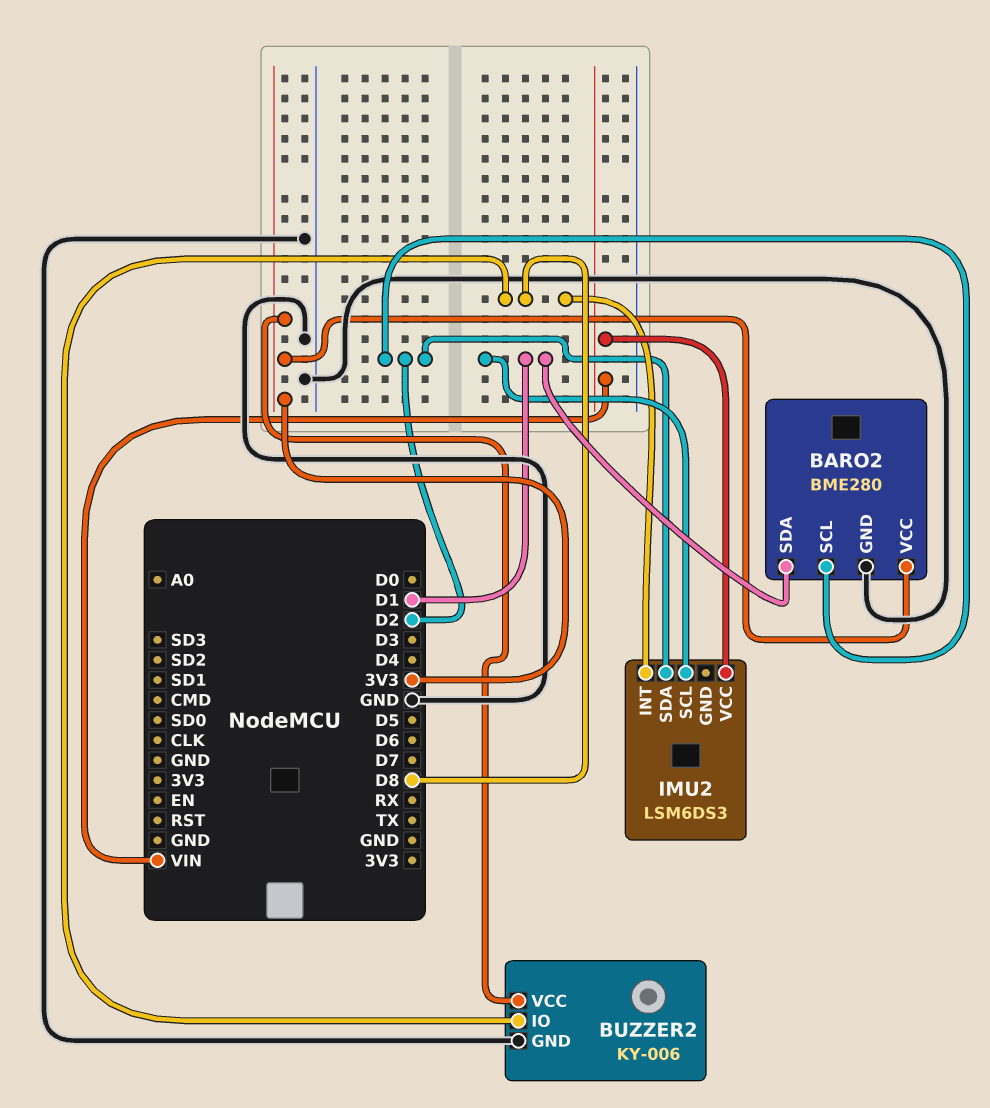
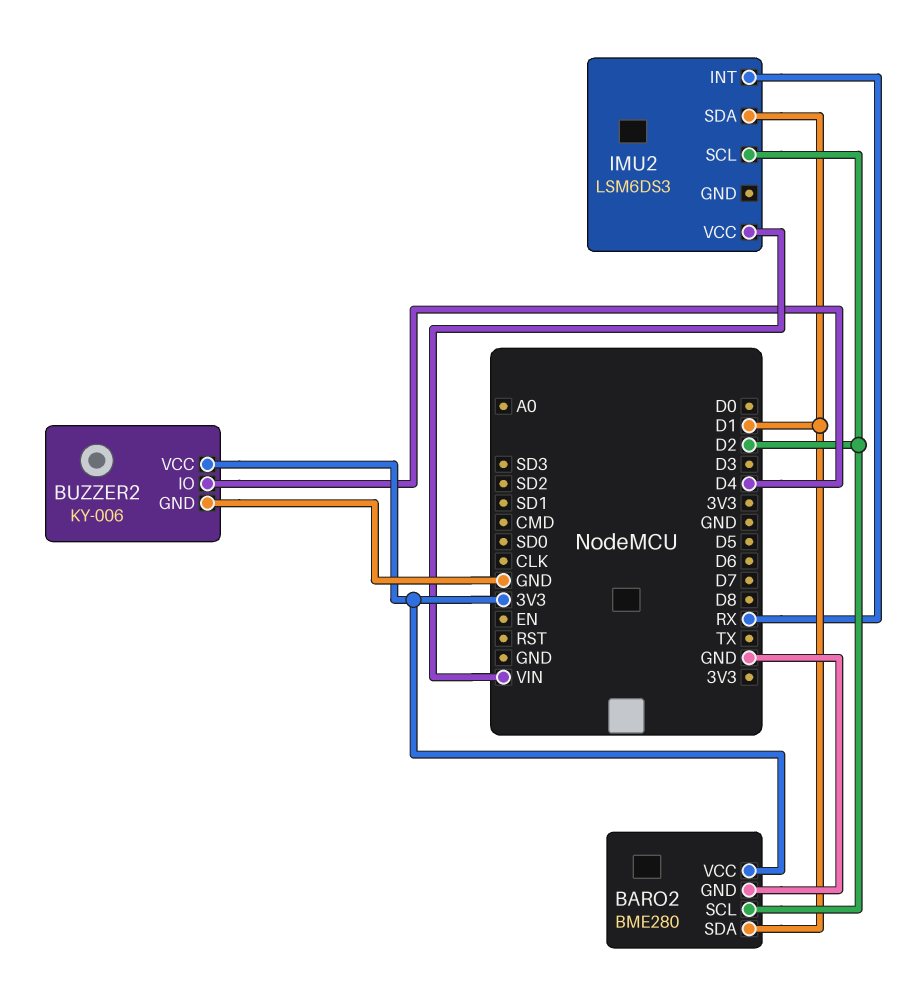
BUZZER2 pin IO: D8 -> D4
IMU2 pin INT: D8 -> RX
IMU2 pin SCL: D1 -> D2
IMU2 pin SDA: D2 -> D1

